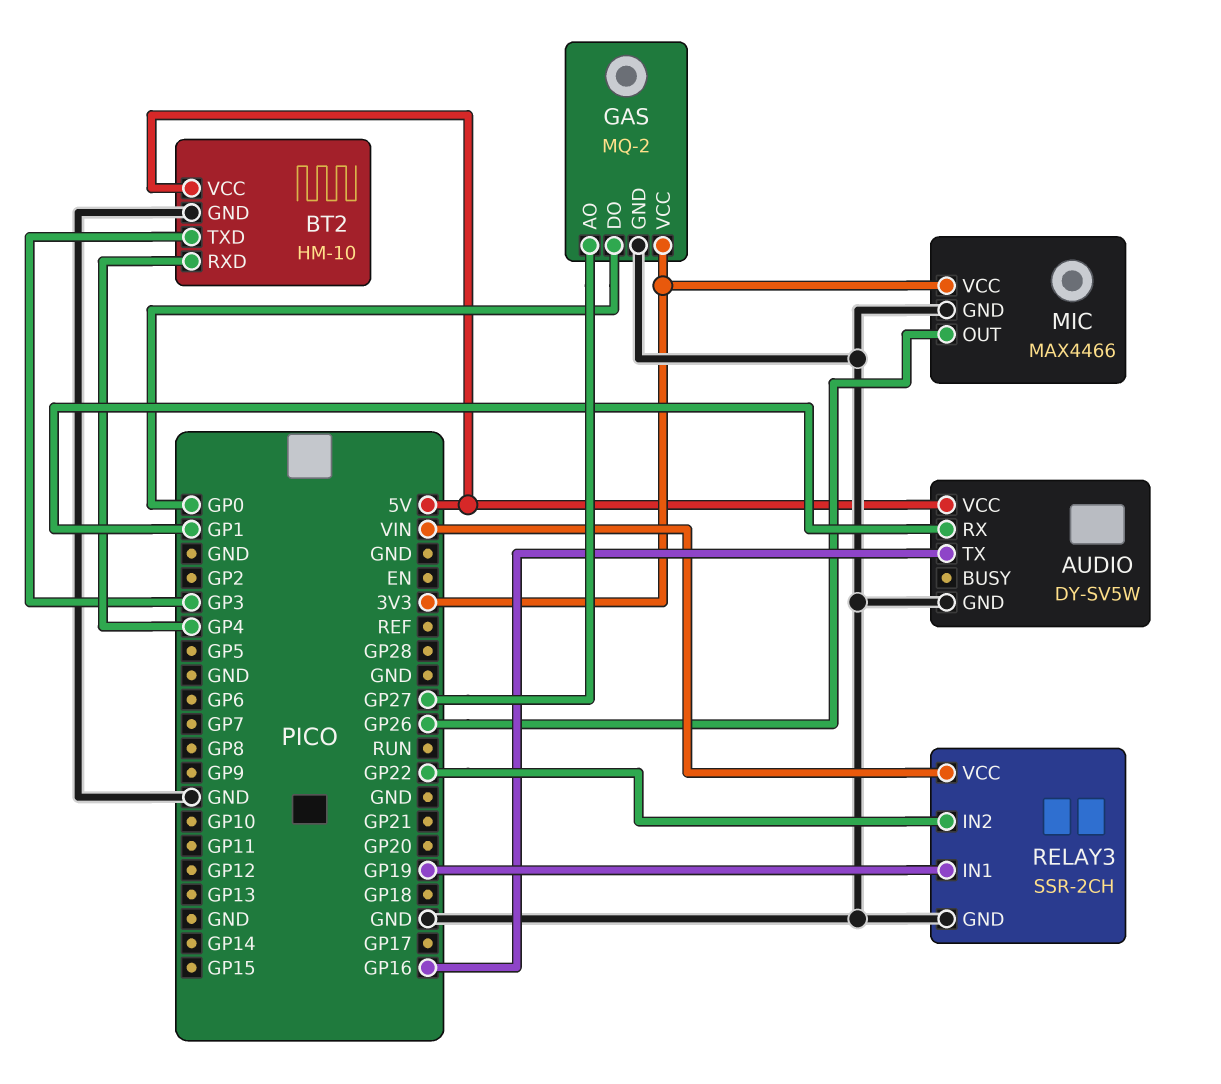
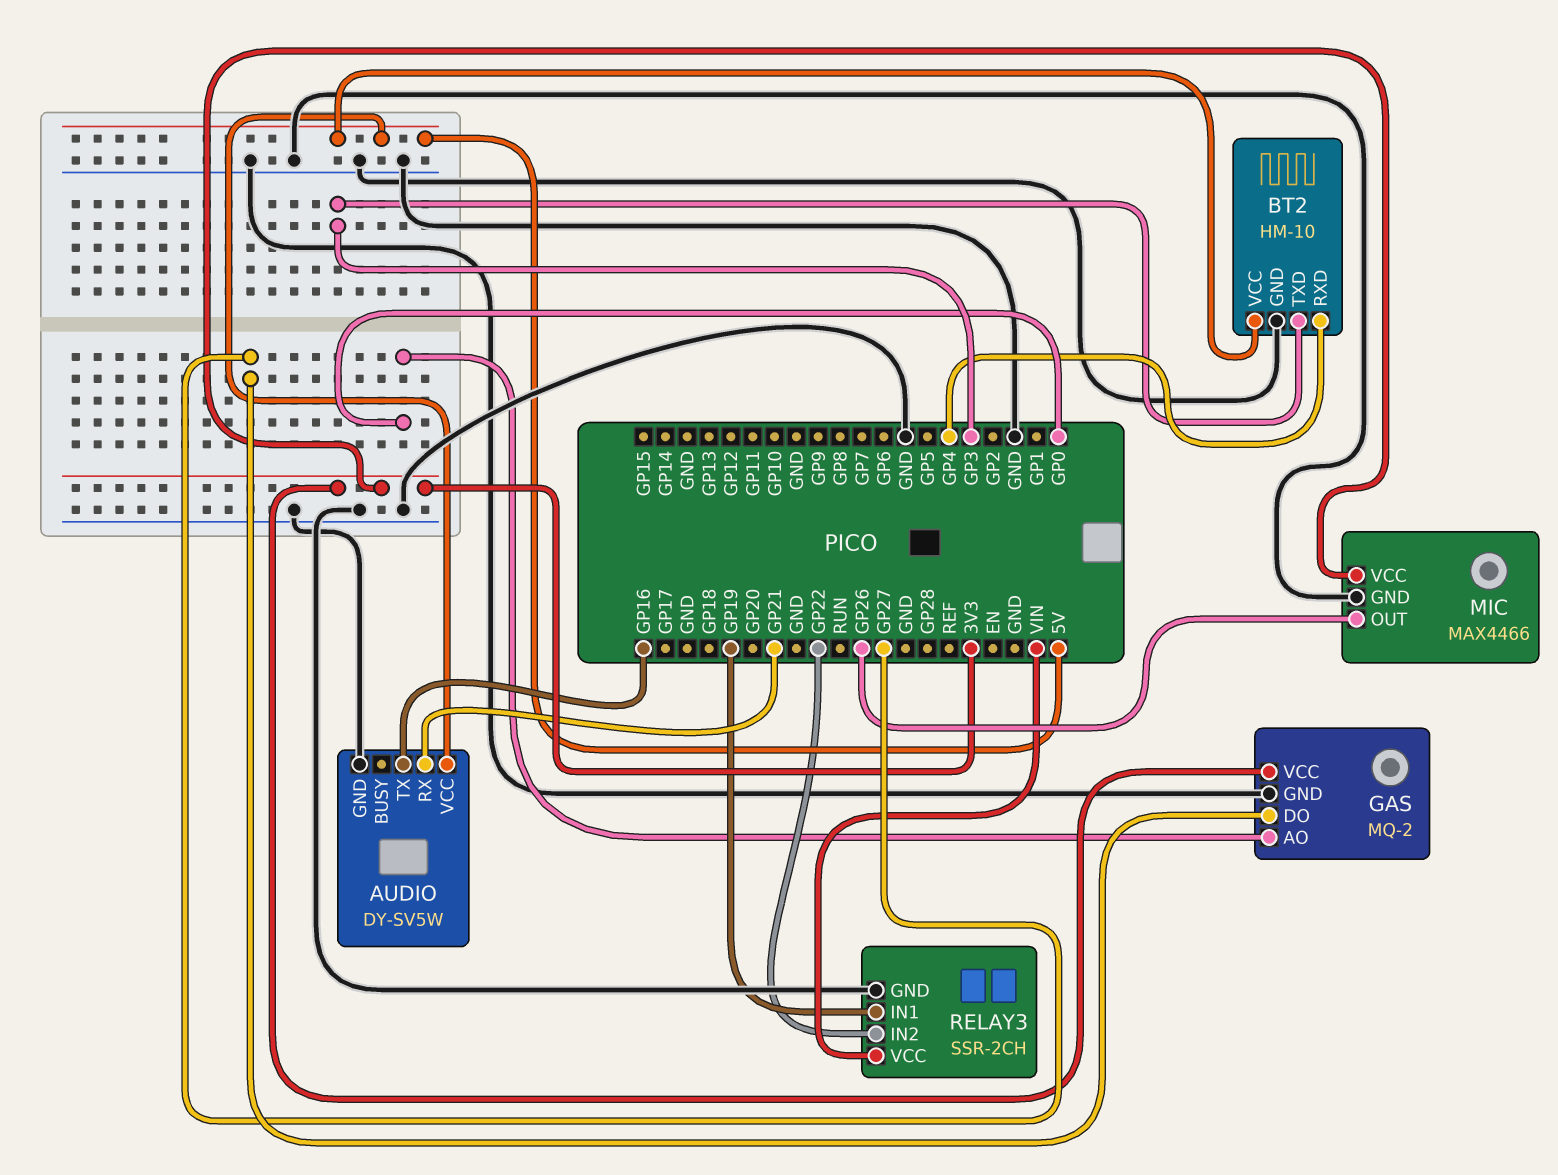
AUDIO pin RX: GP1 -> GP21
GAS pin AO: GP27 -> GP0
GAS pin DO: GP0 -> GP27

